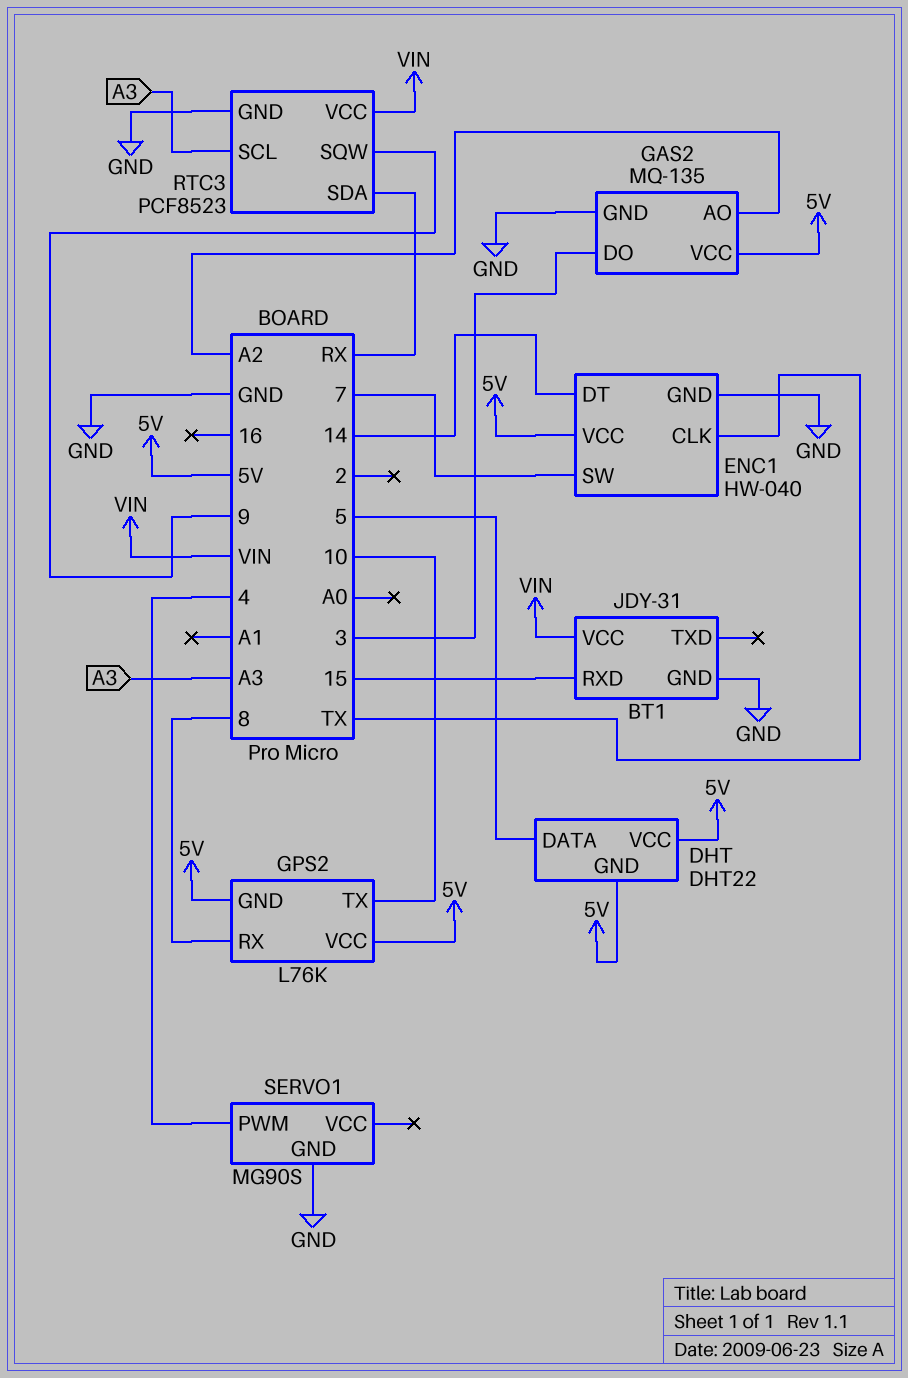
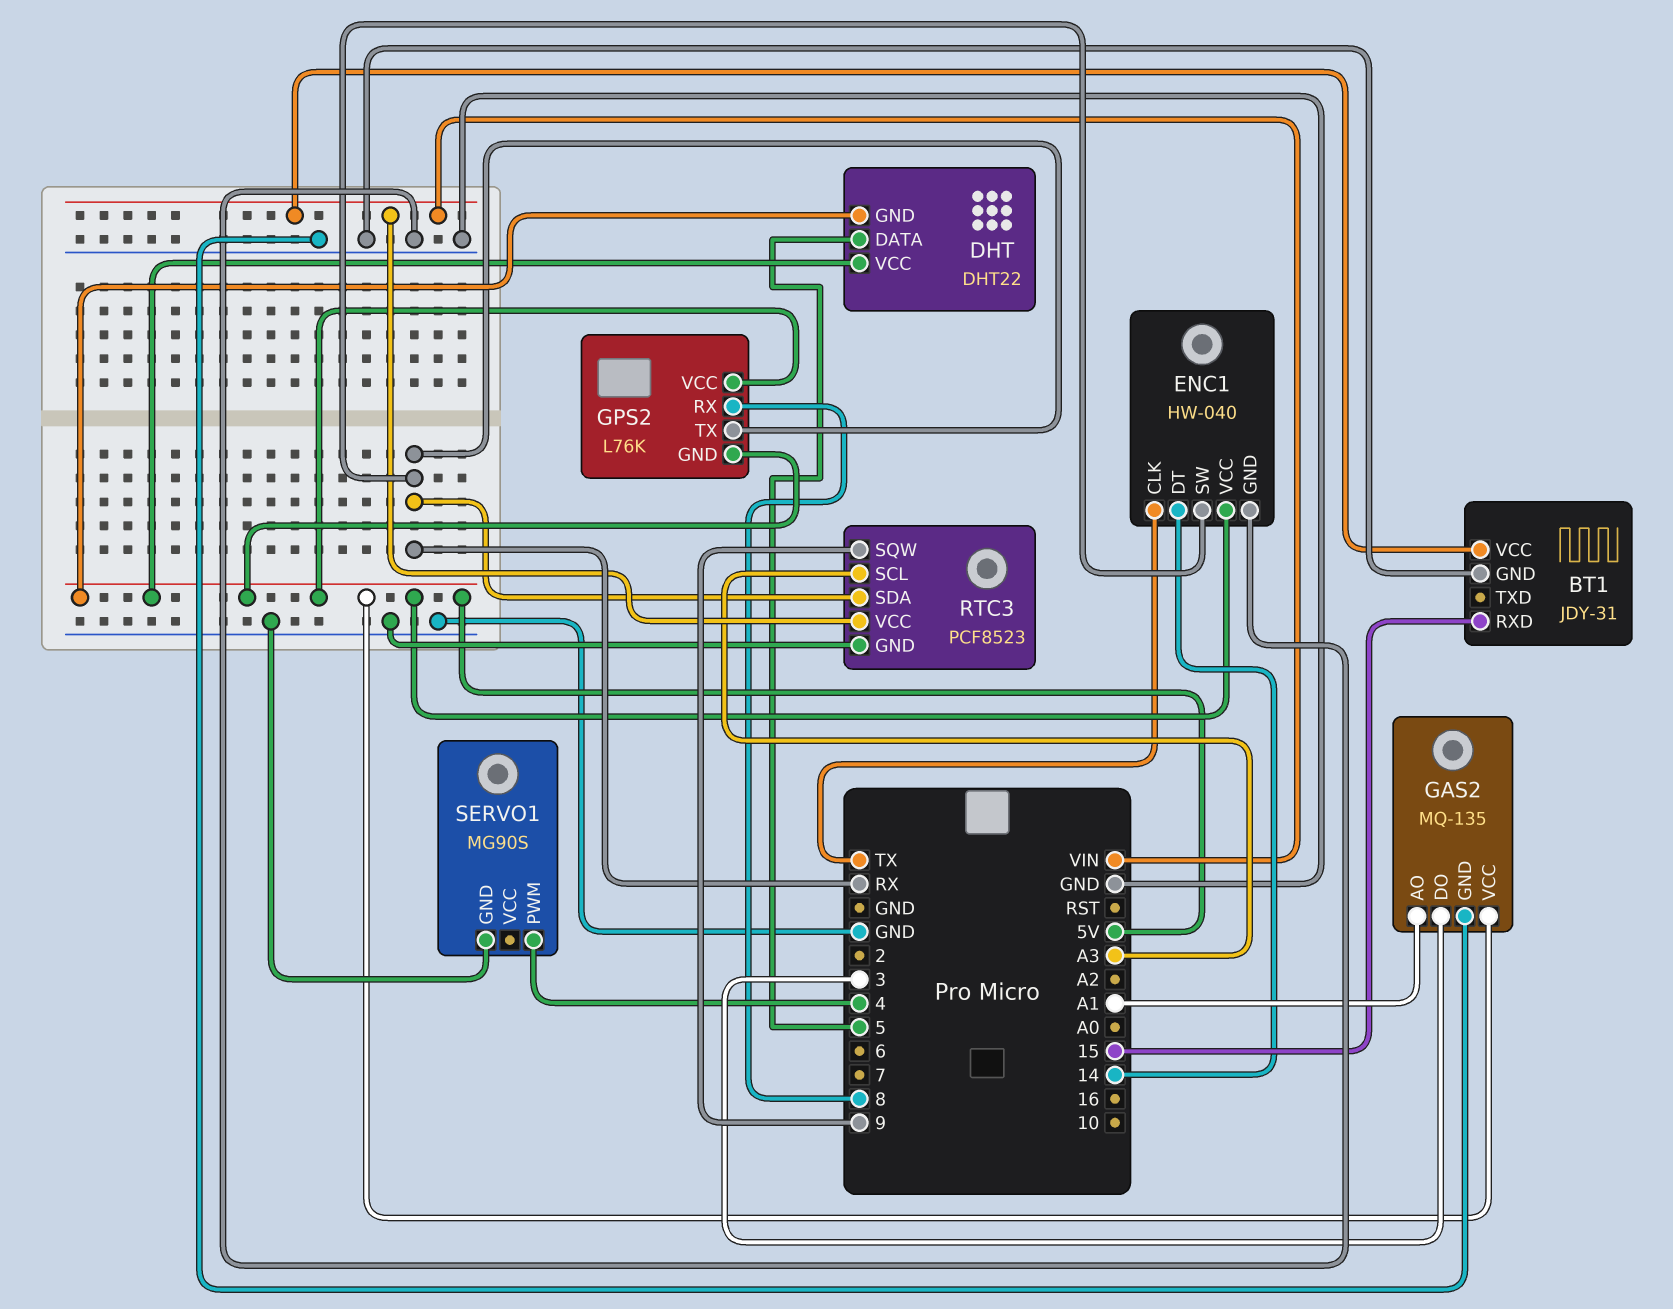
ENC1 pin SW: 7 -> RX
GAS2 pin AO: A2 -> A1
GPS2 pin TX: 10 -> RX

